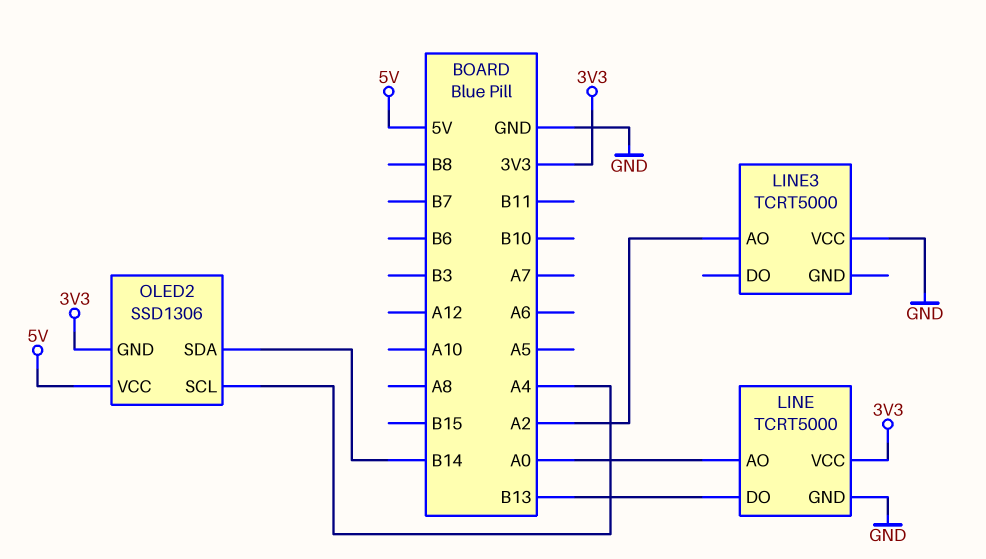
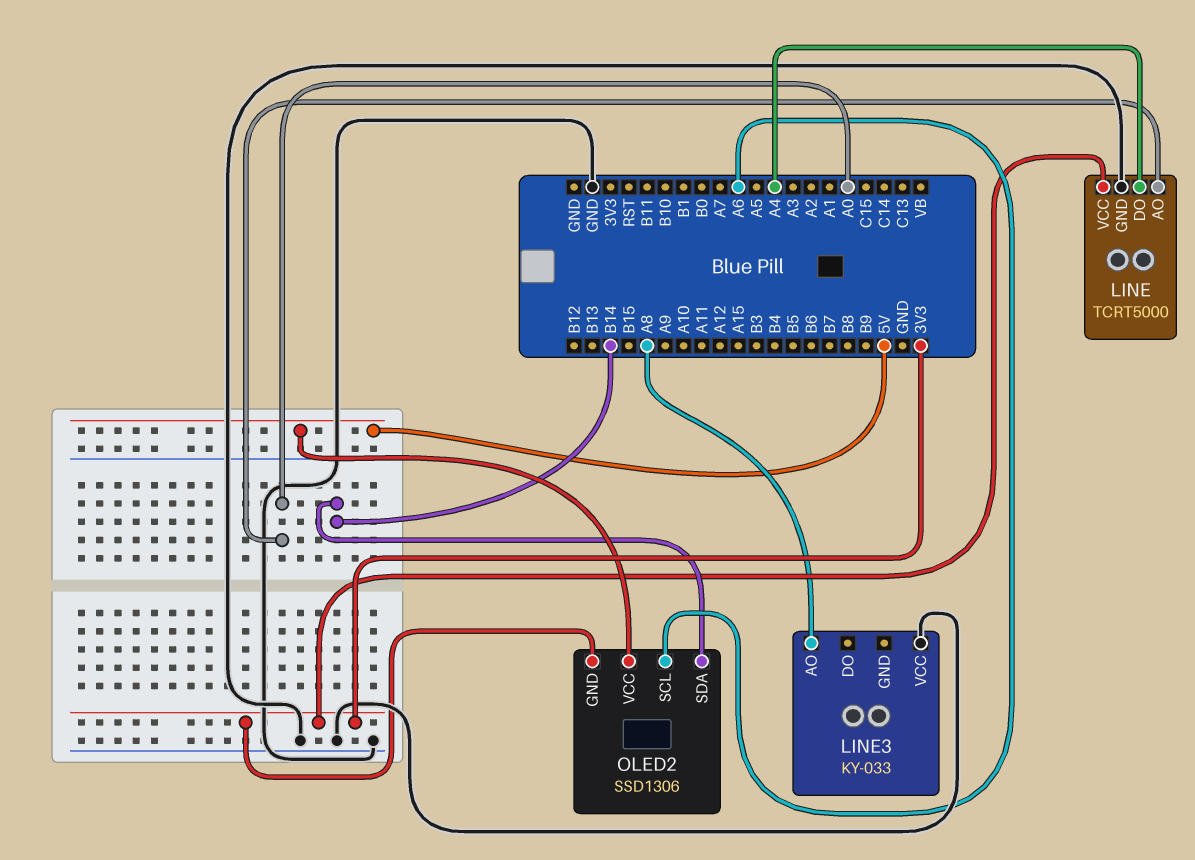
LINE pin DO: B13 -> A4
LINE3: TCRT5000 -> KY-033
LINE3 pin AO: A2 -> A8
OLED2 pin SCL: A4 -> A6

